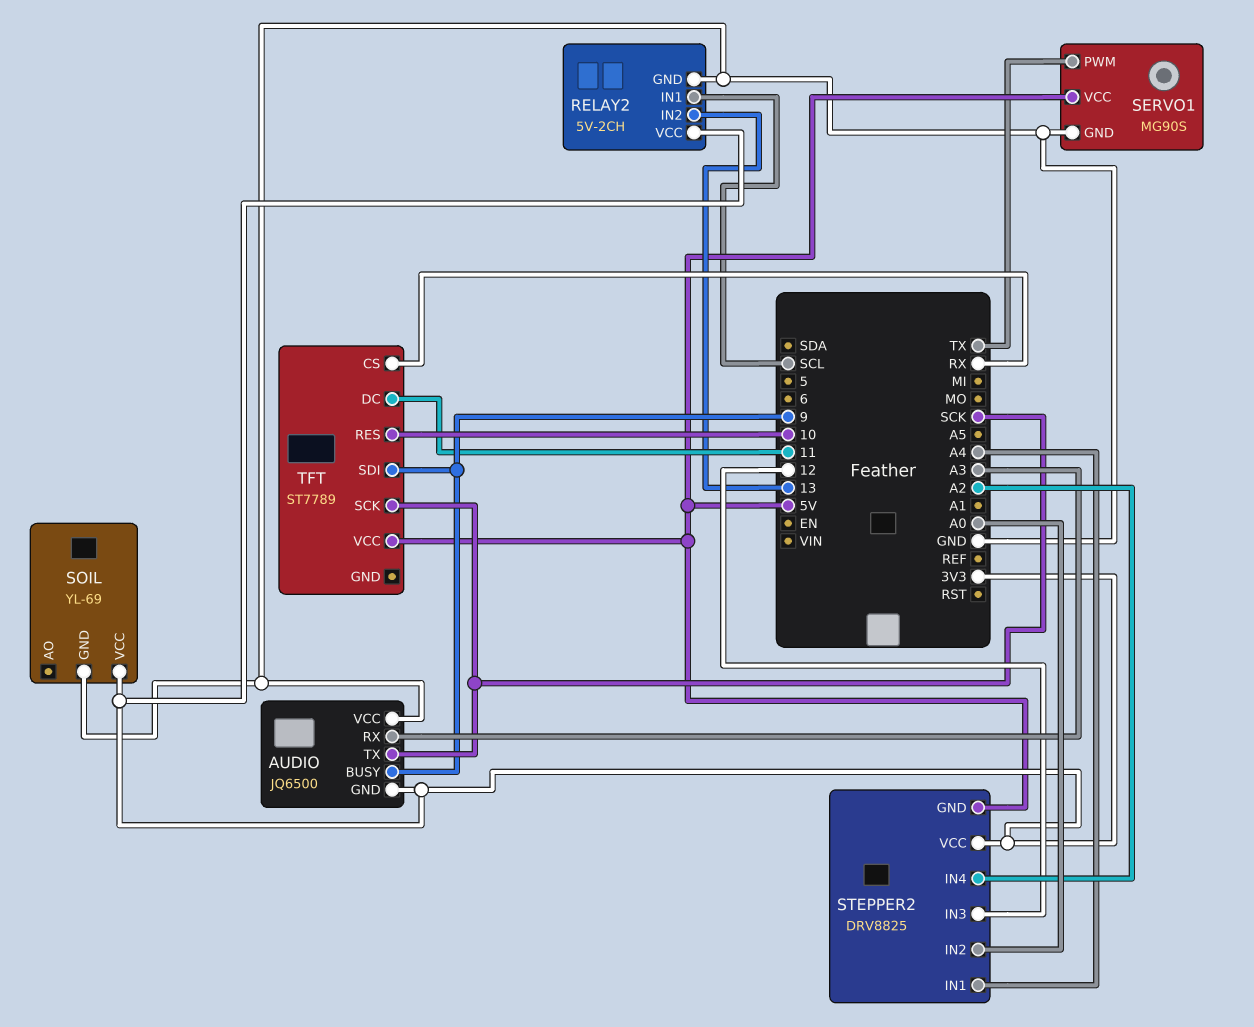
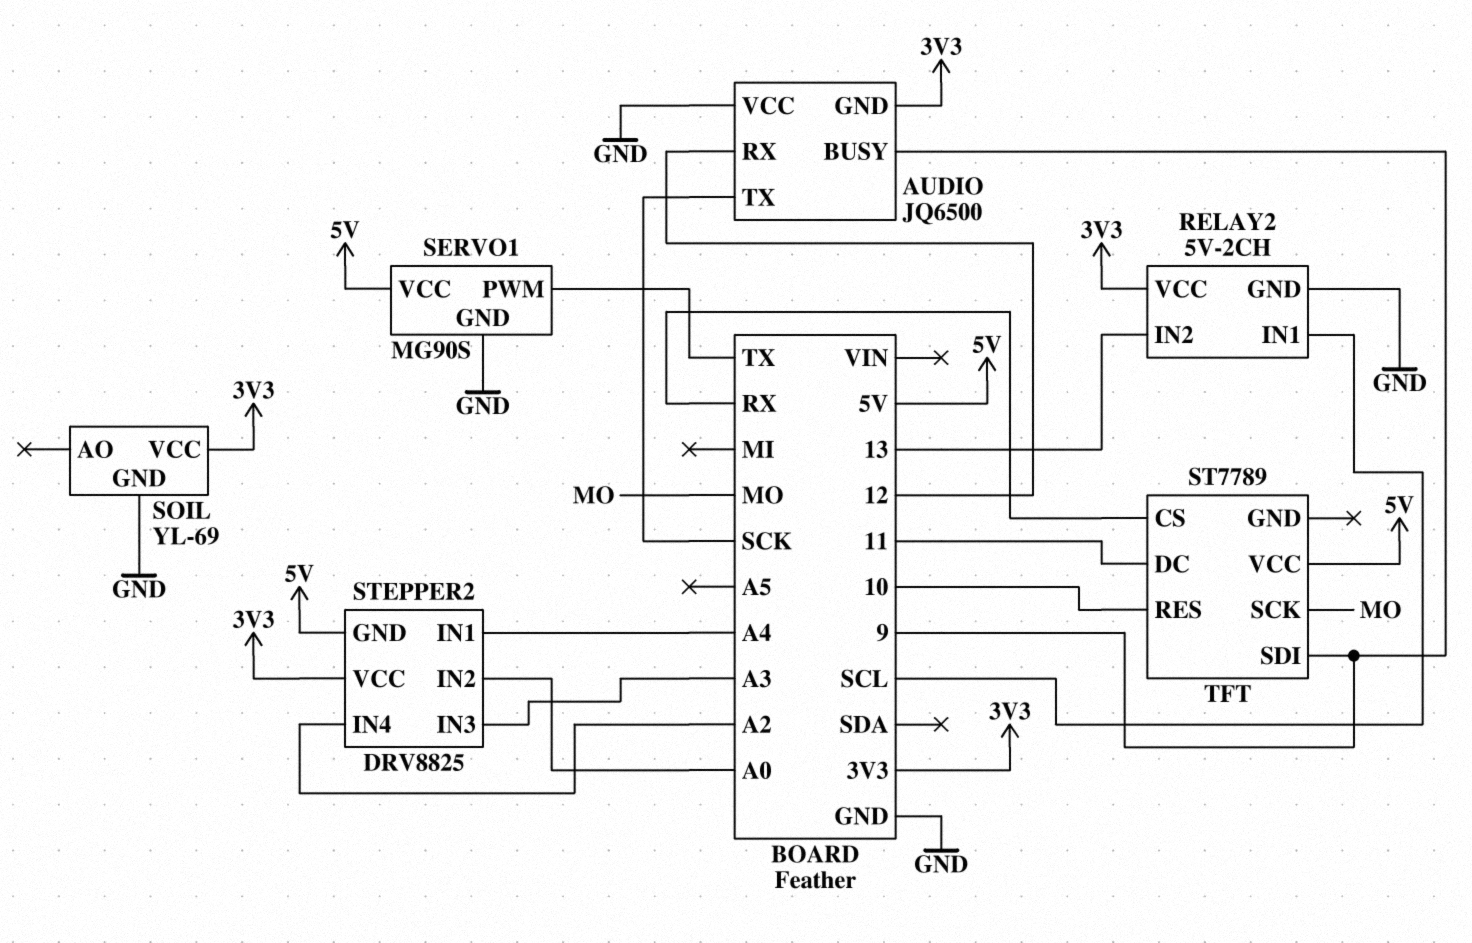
AUDIO pin RX: A3 -> 12
STEPPER2 pin IN3: 12 -> A3
TFT pin SCK: SCK -> MO

